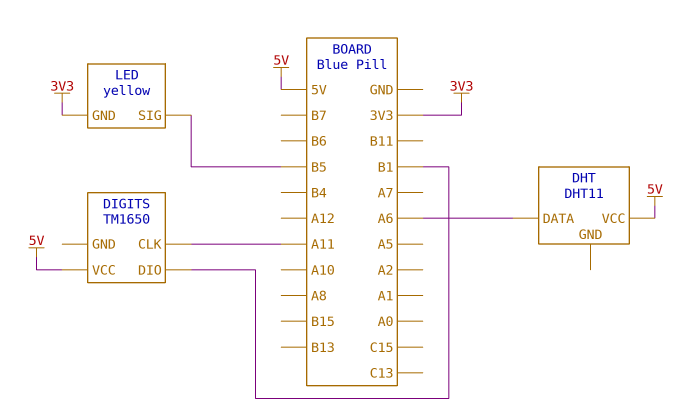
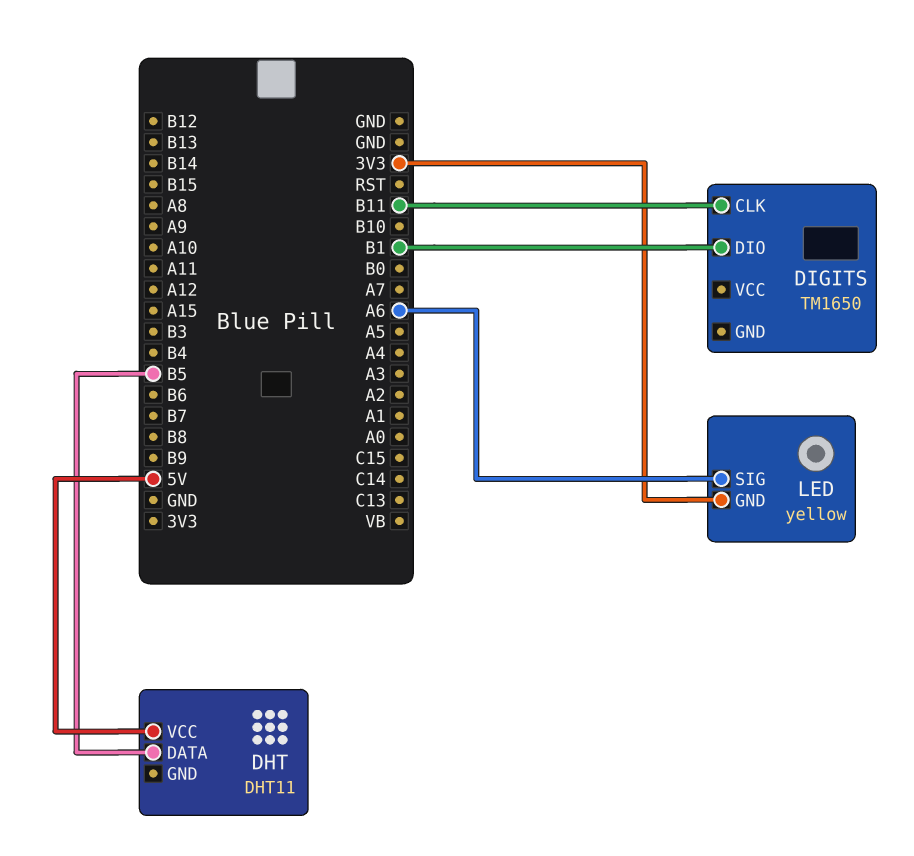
DHT pin DATA: A6 -> B5
DIGITS pin CLK: A11 -> B11
DIGITS pin VCC: 5V -> none
LED pin SIG: B5 -> A6

